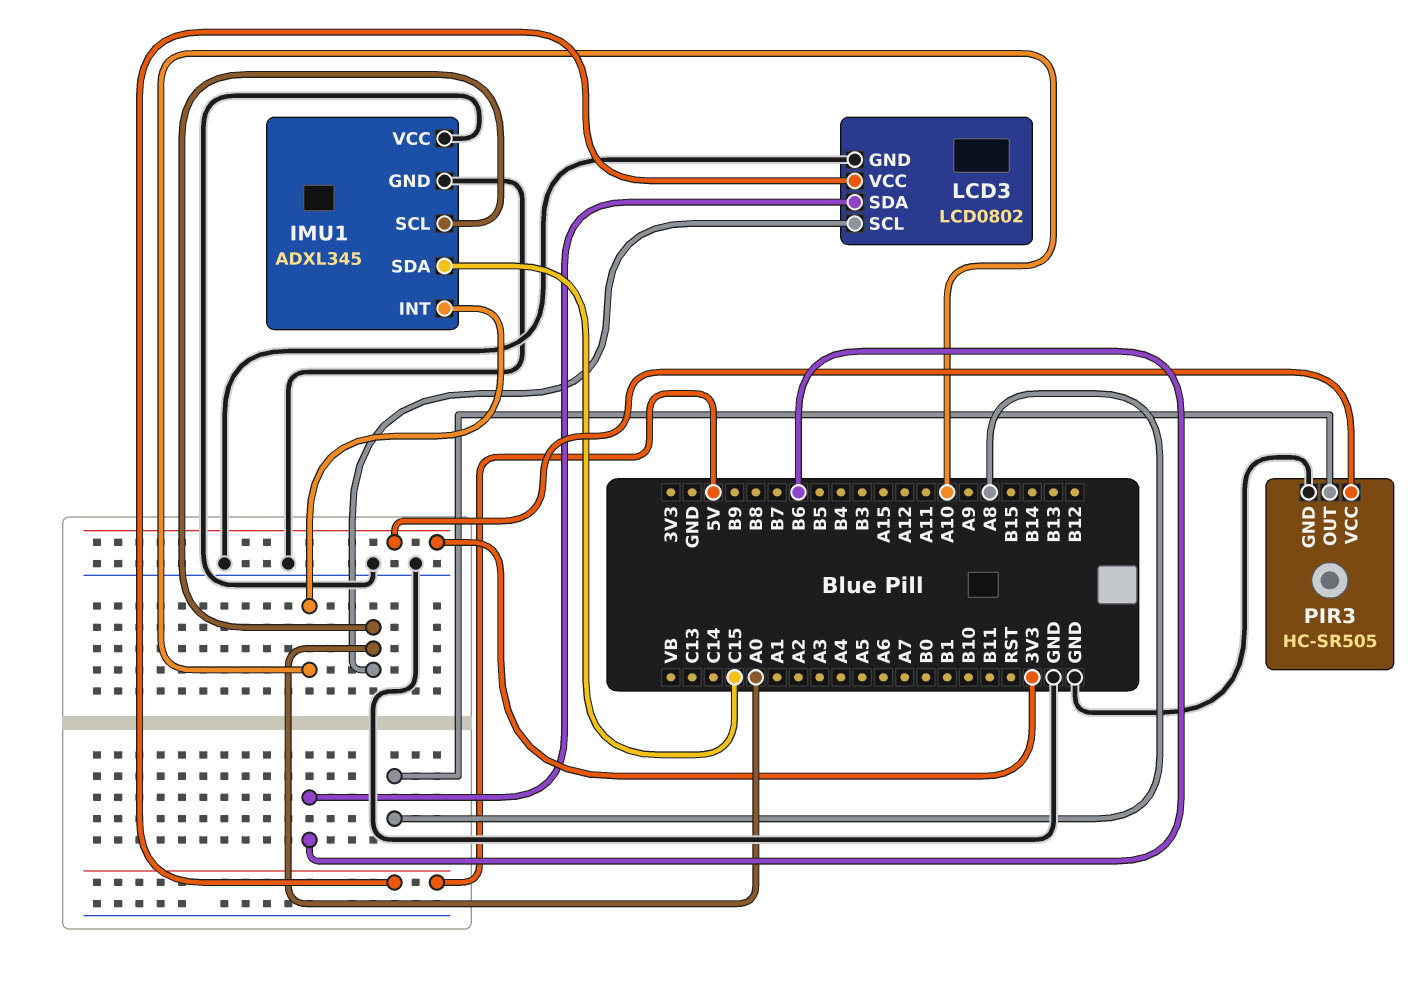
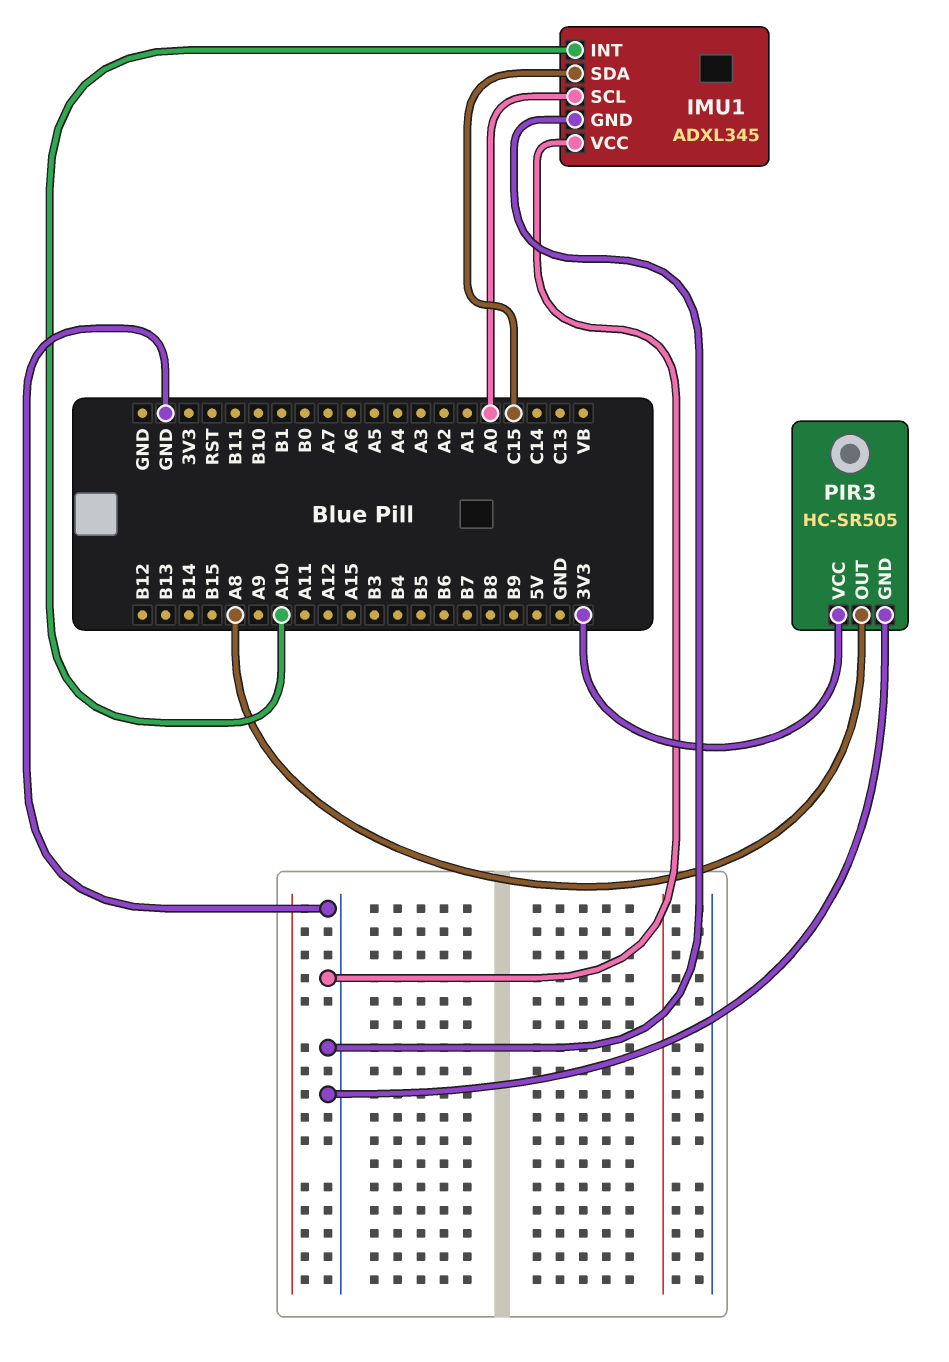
LCD3: LCD0802 -> none
LCD3 pin GND: GND -> none
LCD3 pin SCL: A0 -> none
LCD3 pin SDA: B6 -> none
LCD3 pin VCC: 5V -> none

